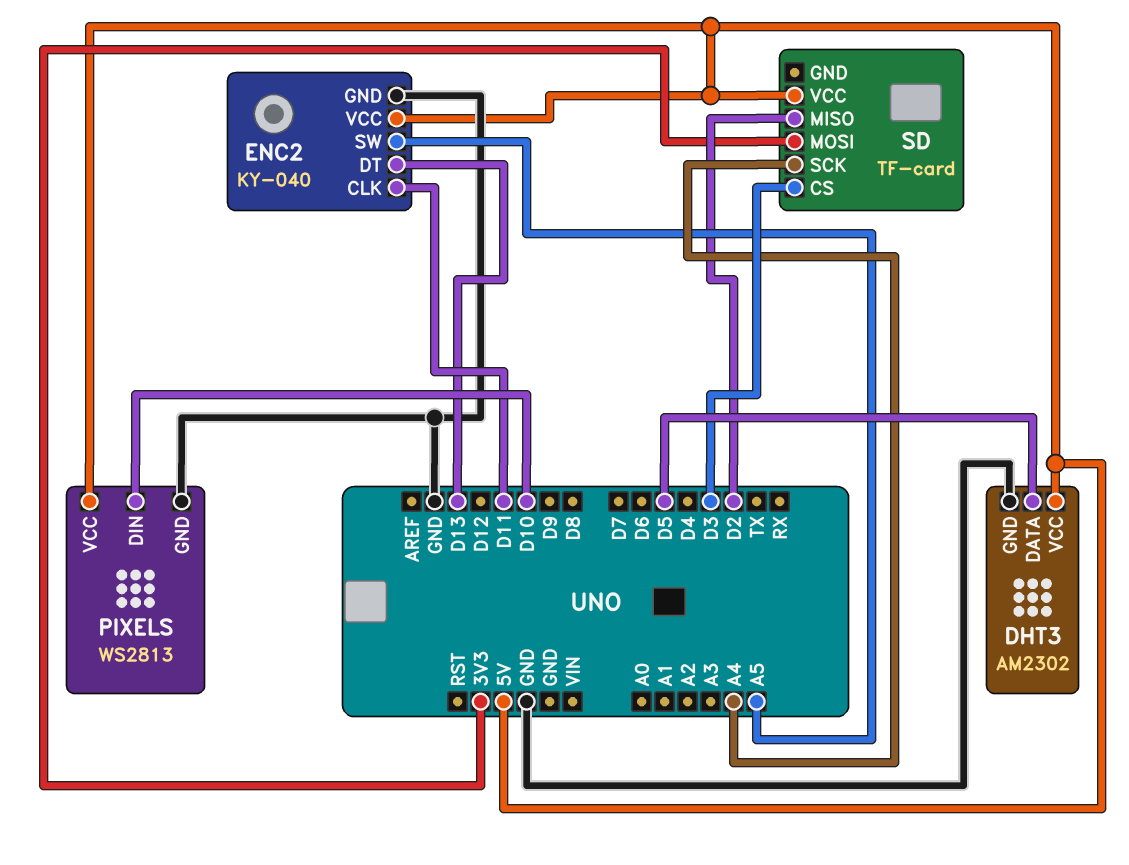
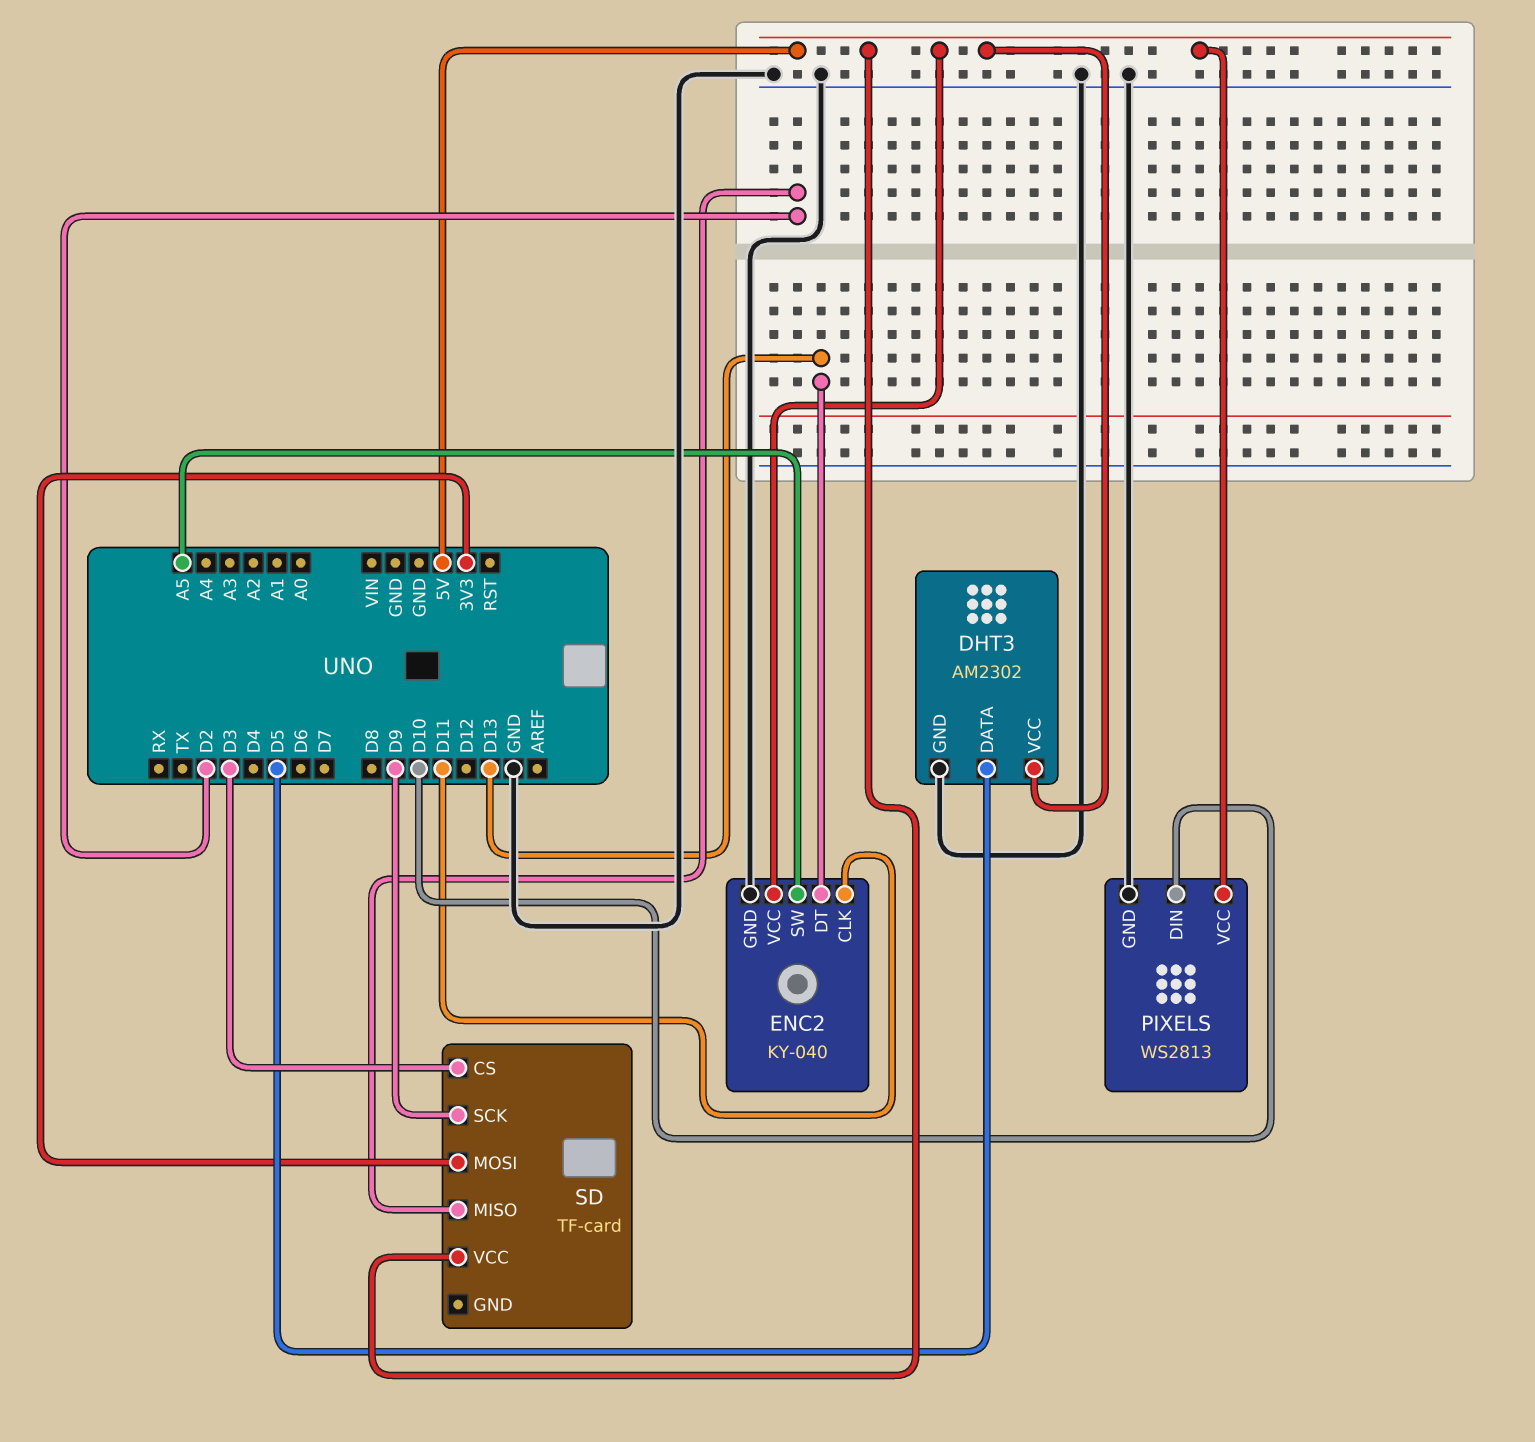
SD pin SCK: A4 -> D9

